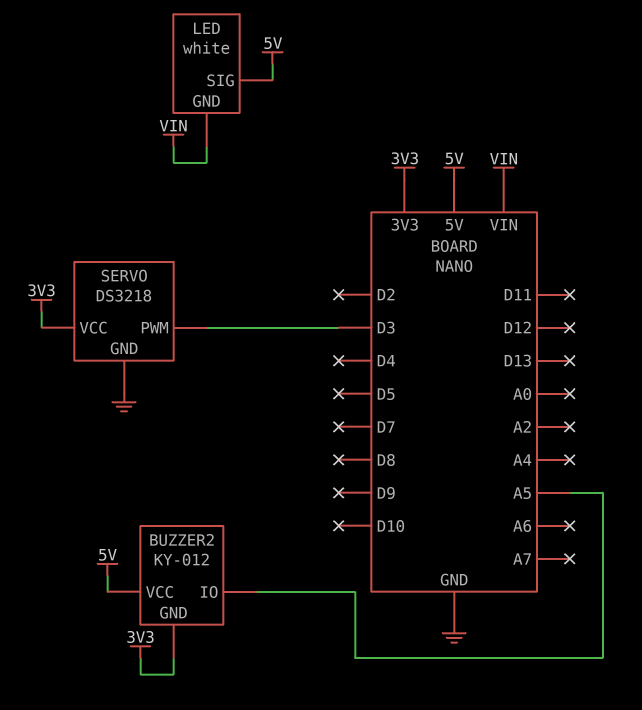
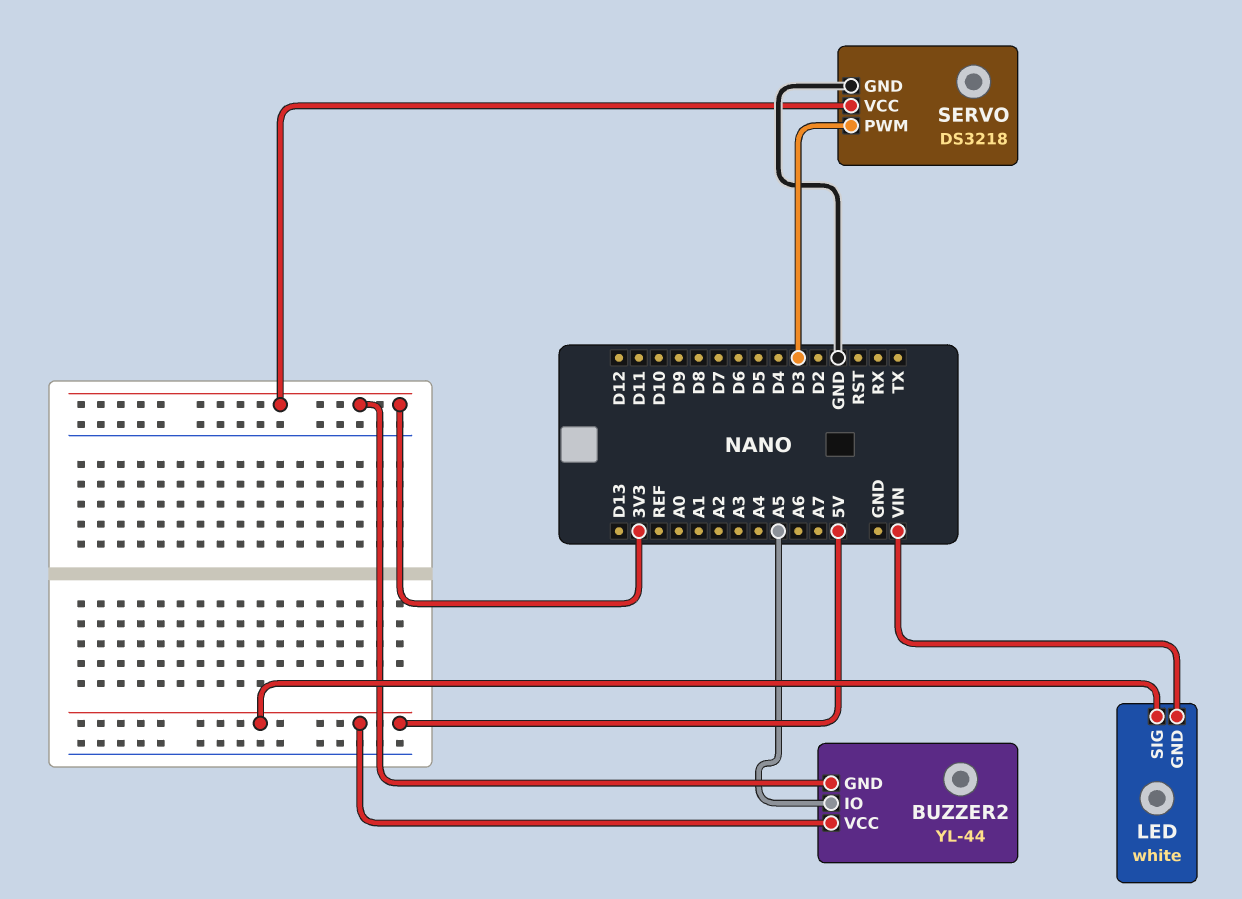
BUZZER2: KY-012 -> YL-44

